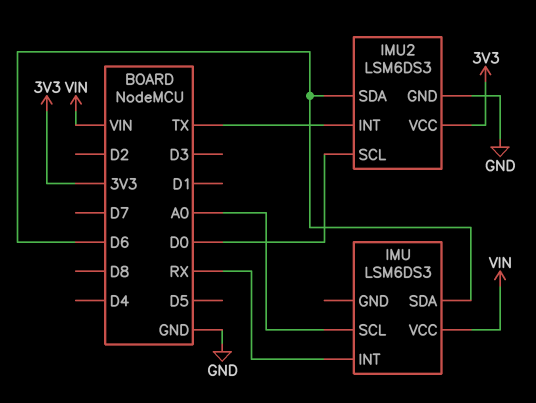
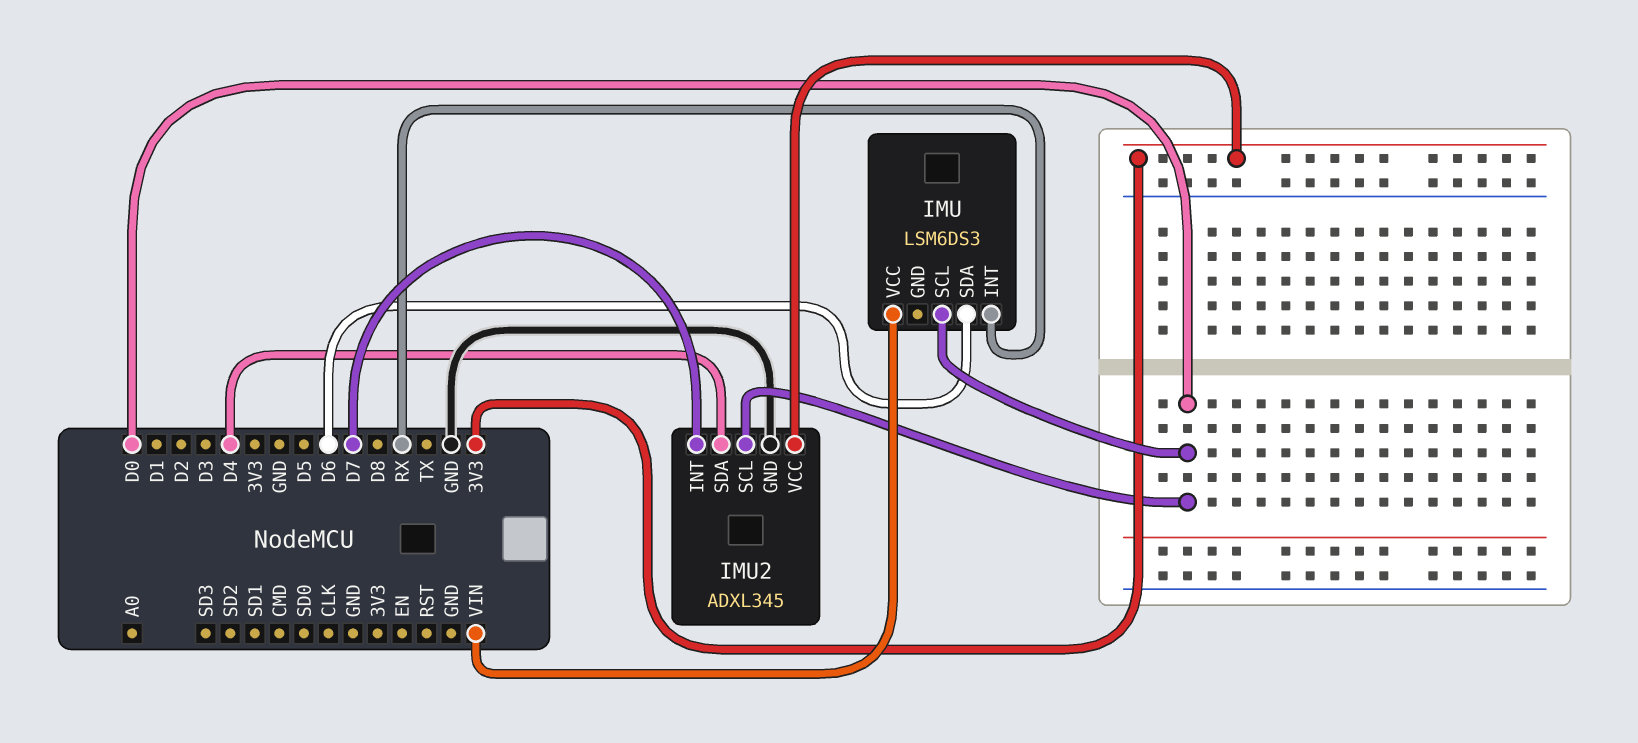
IMU pin SCL: A0 -> D0
IMU2: LSM6DS3 -> ADXL345
IMU2 pin INT: TX -> D7
IMU2 pin SDA: D6 -> D4

